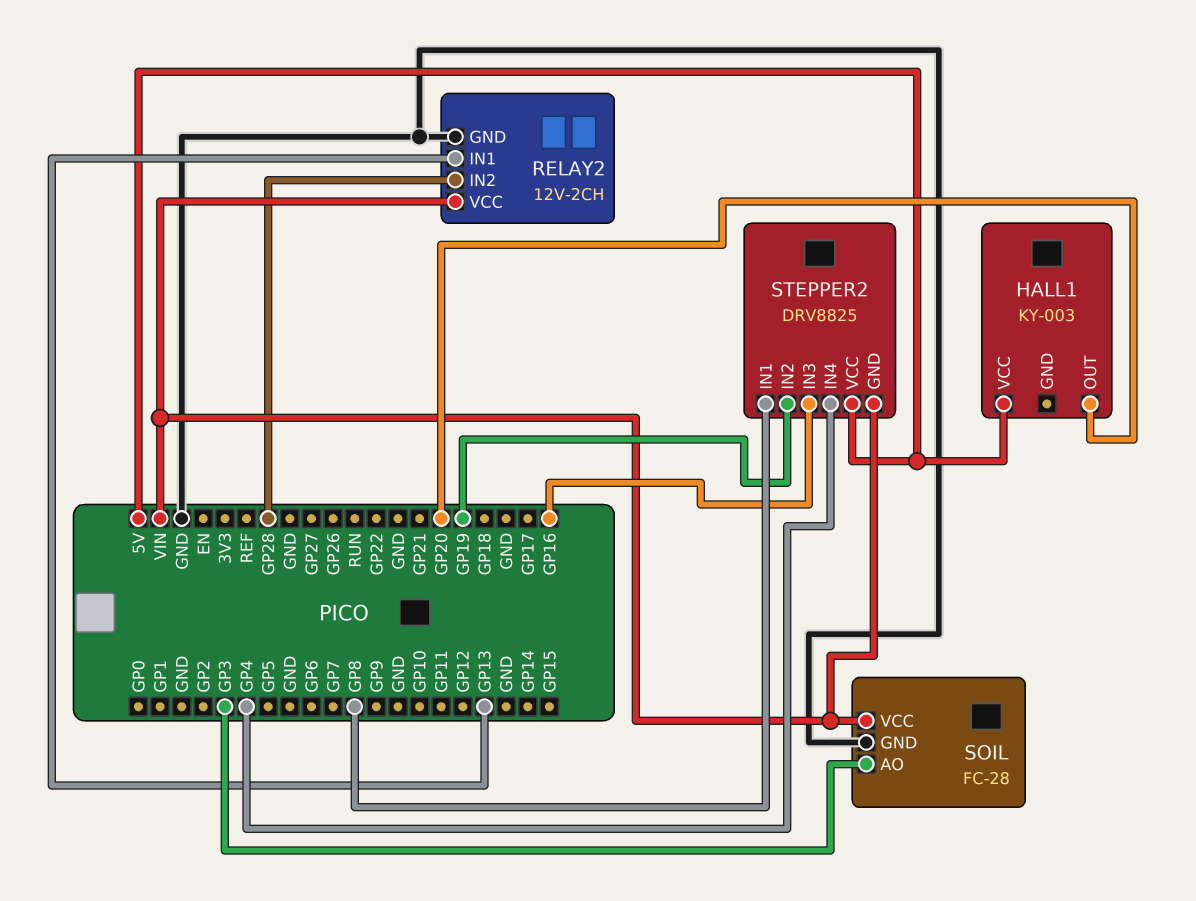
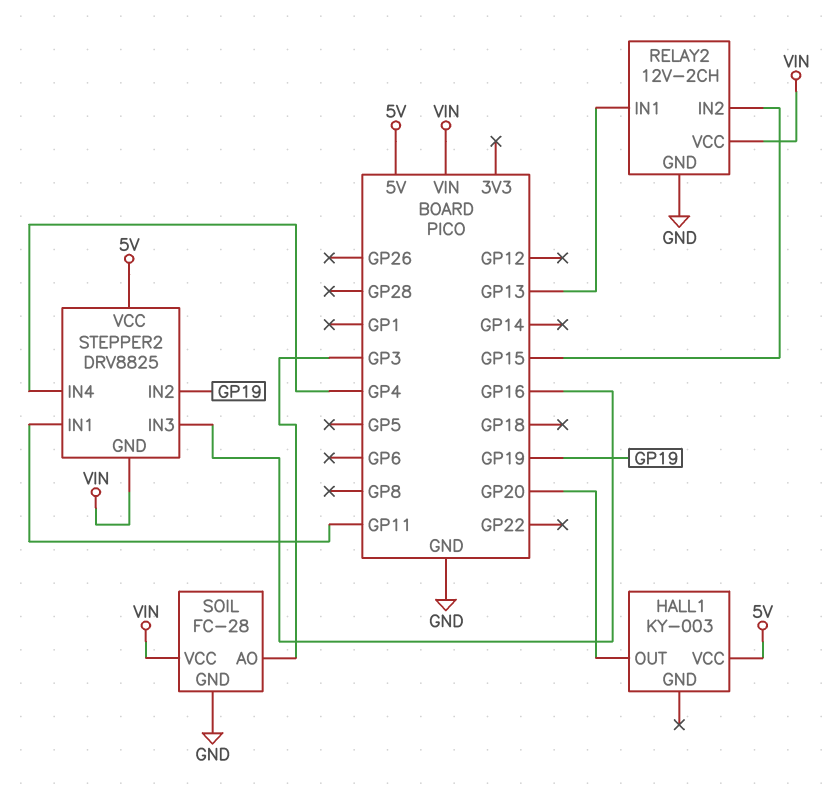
RELAY2 pin IN2: GP28 -> GP15
STEPPER2 pin IN1: GP8 -> GP11

